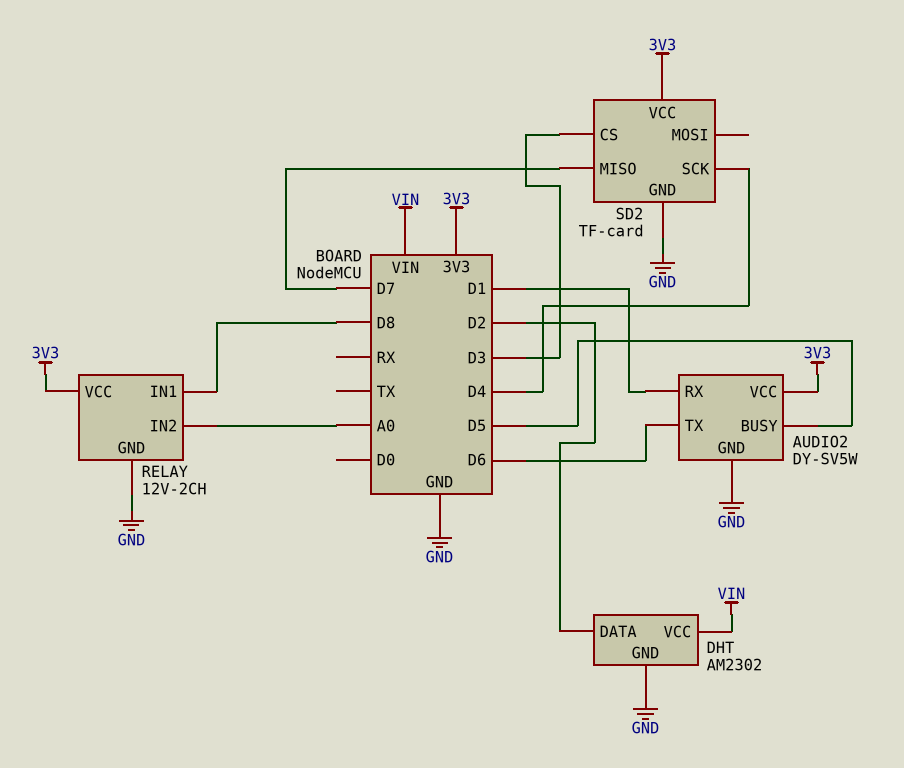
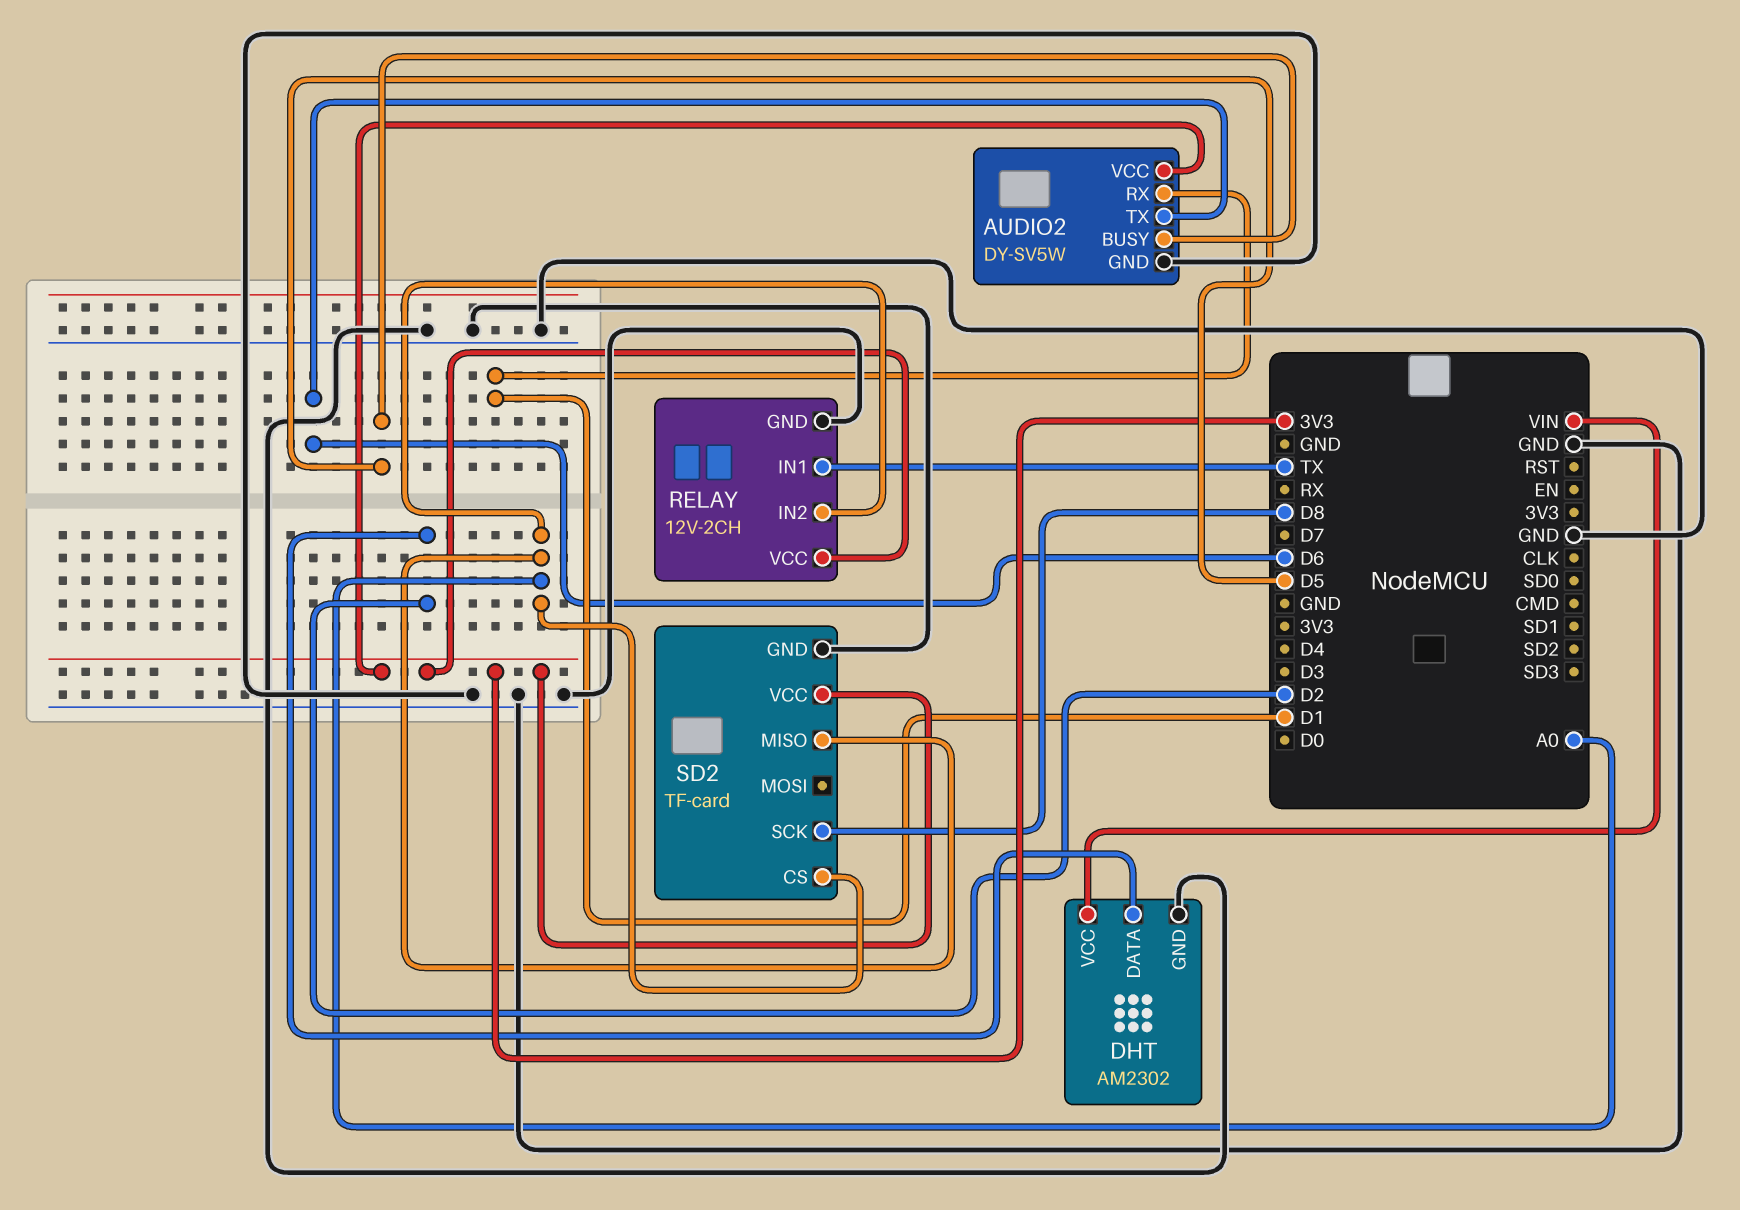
RELAY pin IN1: D8 -> TX
SD2 pin CS: D3 -> A0
SD2 pin MISO: D7 -> A0
SD2 pin SCK: D4 -> D8

